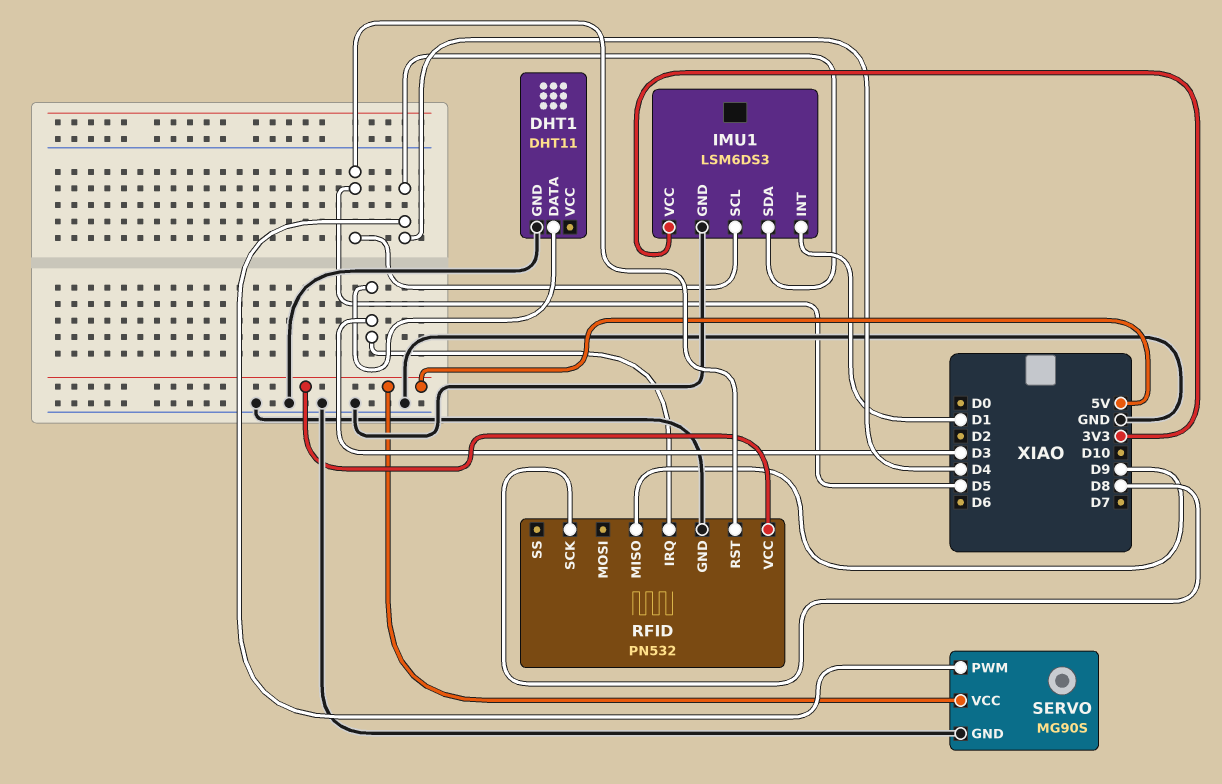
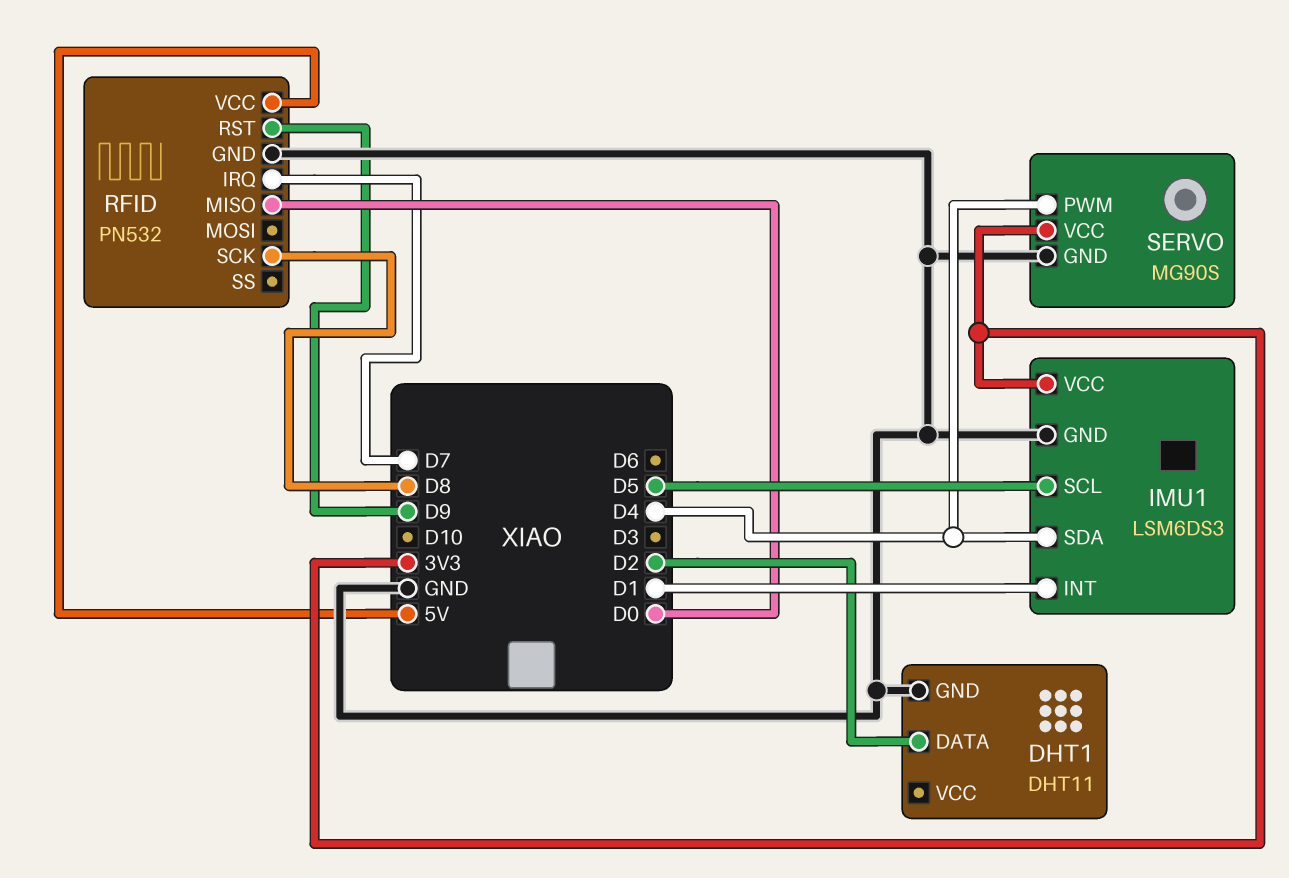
DHT1 pin DATA: D3 -> D2
RFID pin IRQ: D3 -> D7
RFID pin MISO: D9 -> D0
RFID pin RST: D5 -> D9
SERVO pin VCC: 5V -> 3V3

